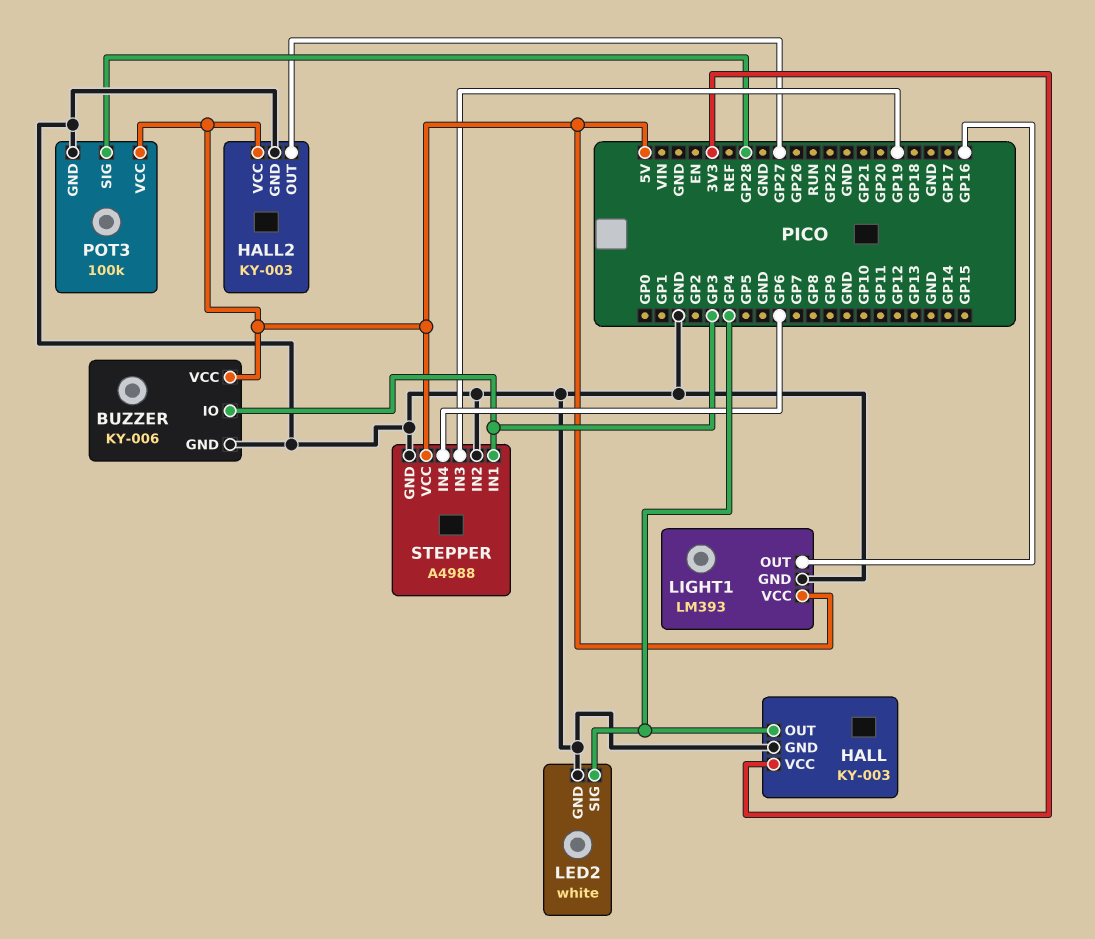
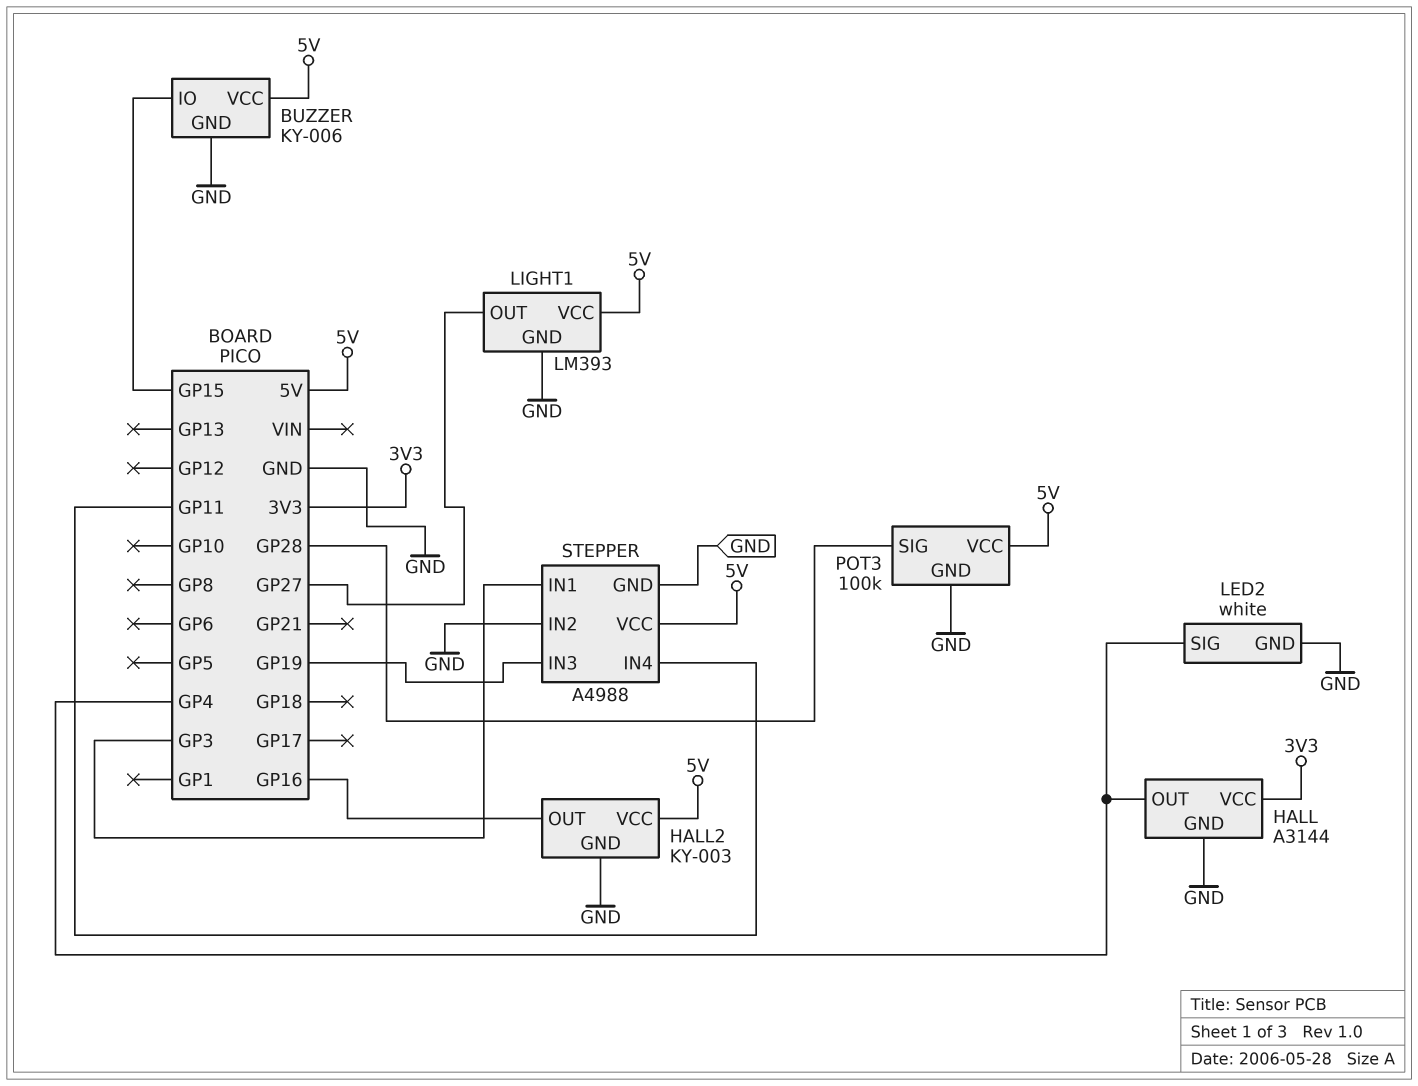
BUZZER pin IO: GP3 -> GP15
HALL: KY-003 -> A3144
HALL2 pin OUT: GP27 -> GP16
LIGHT1 pin OUT: GP16 -> GP27
STEPPER pin IN4: GP6 -> GP11

